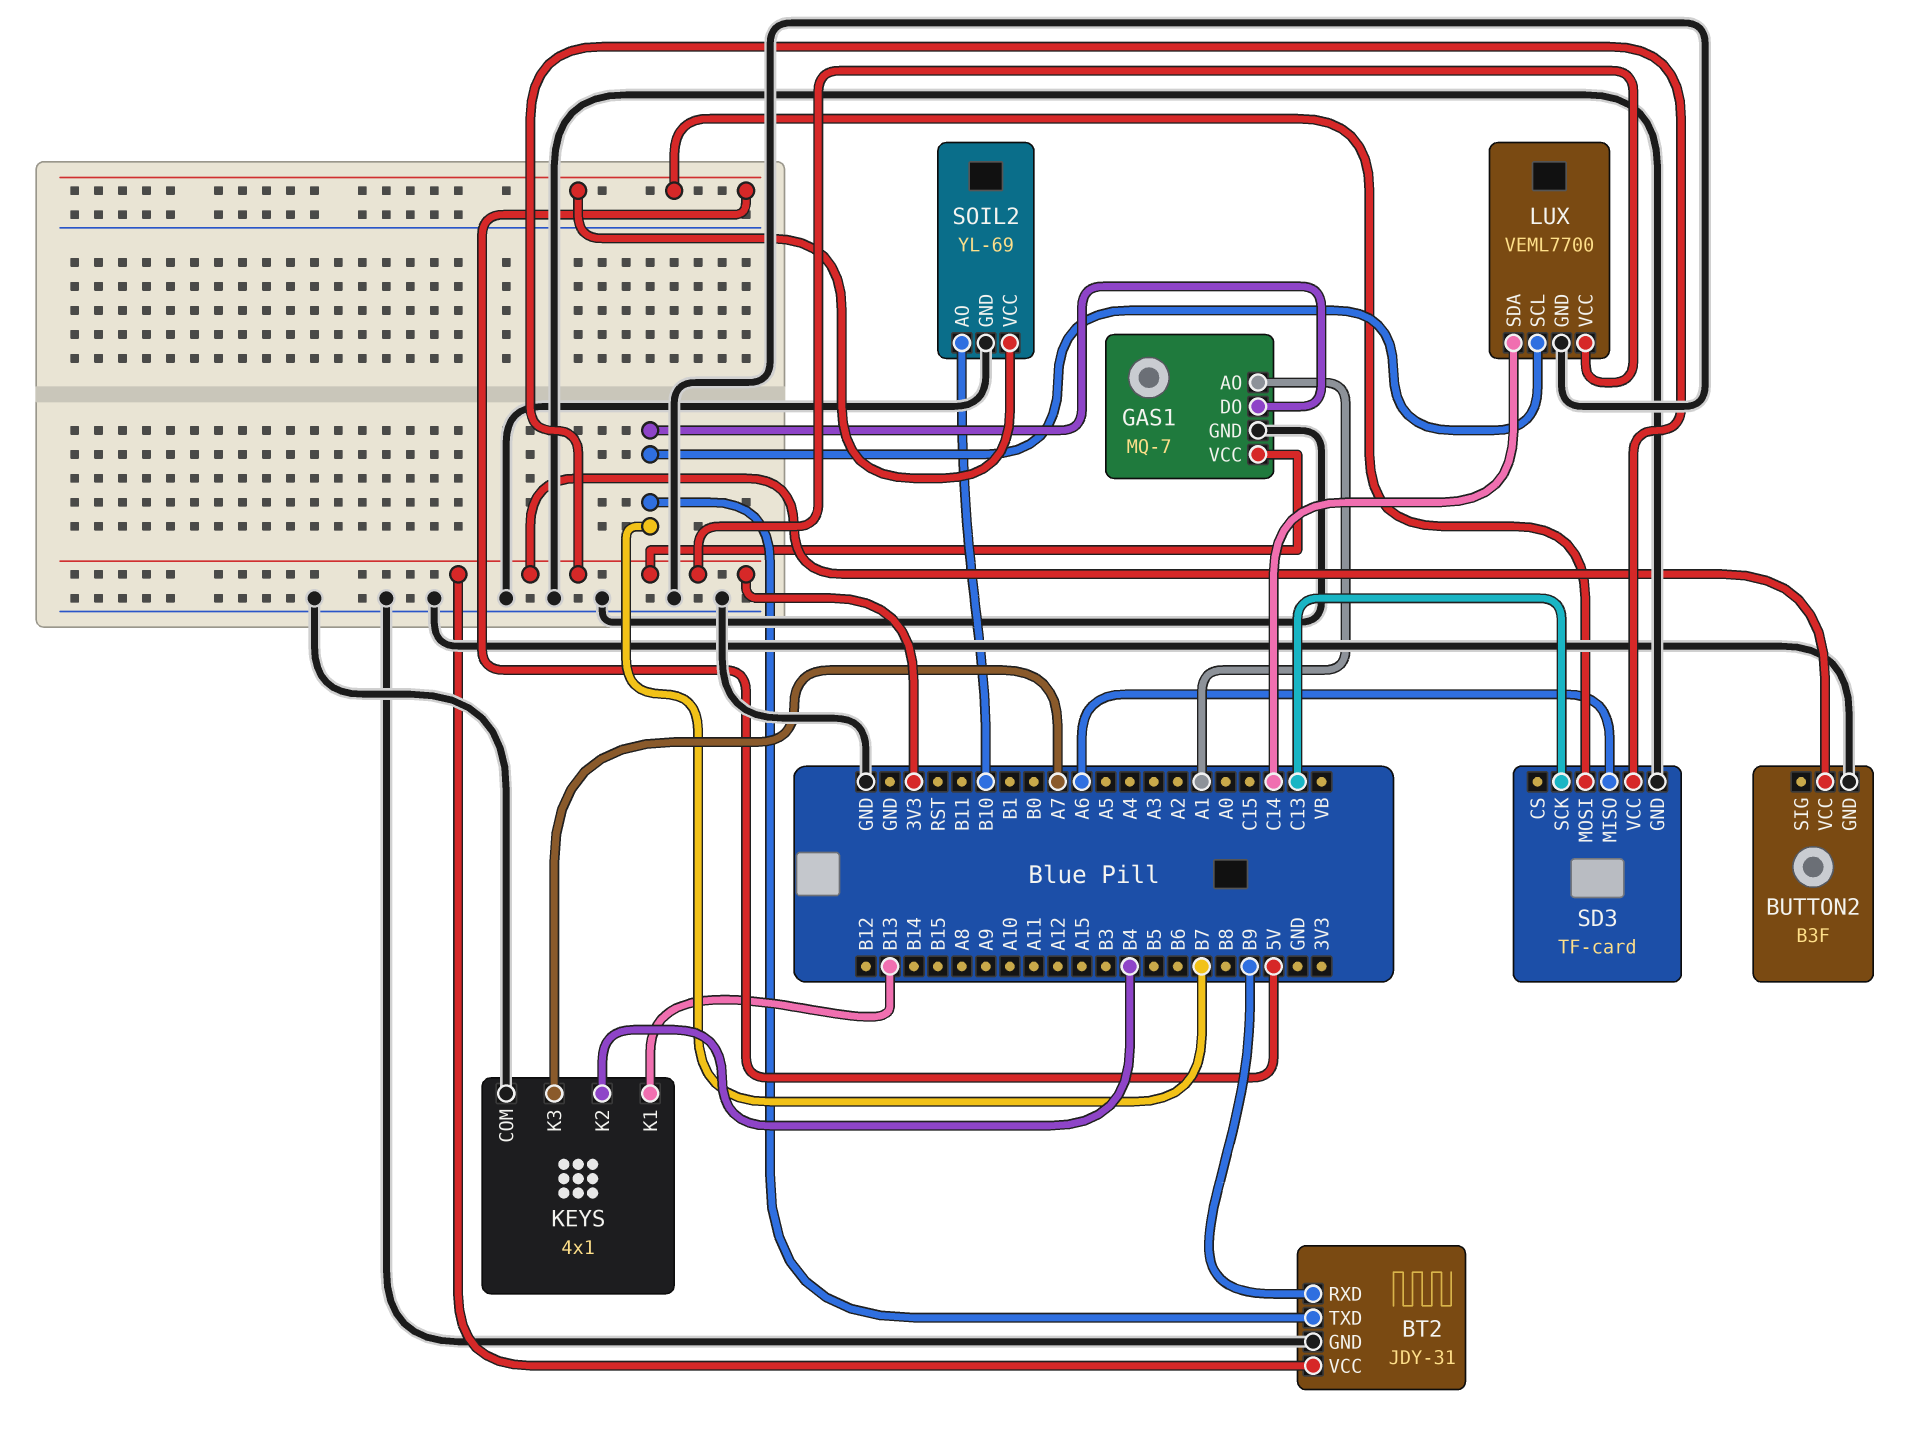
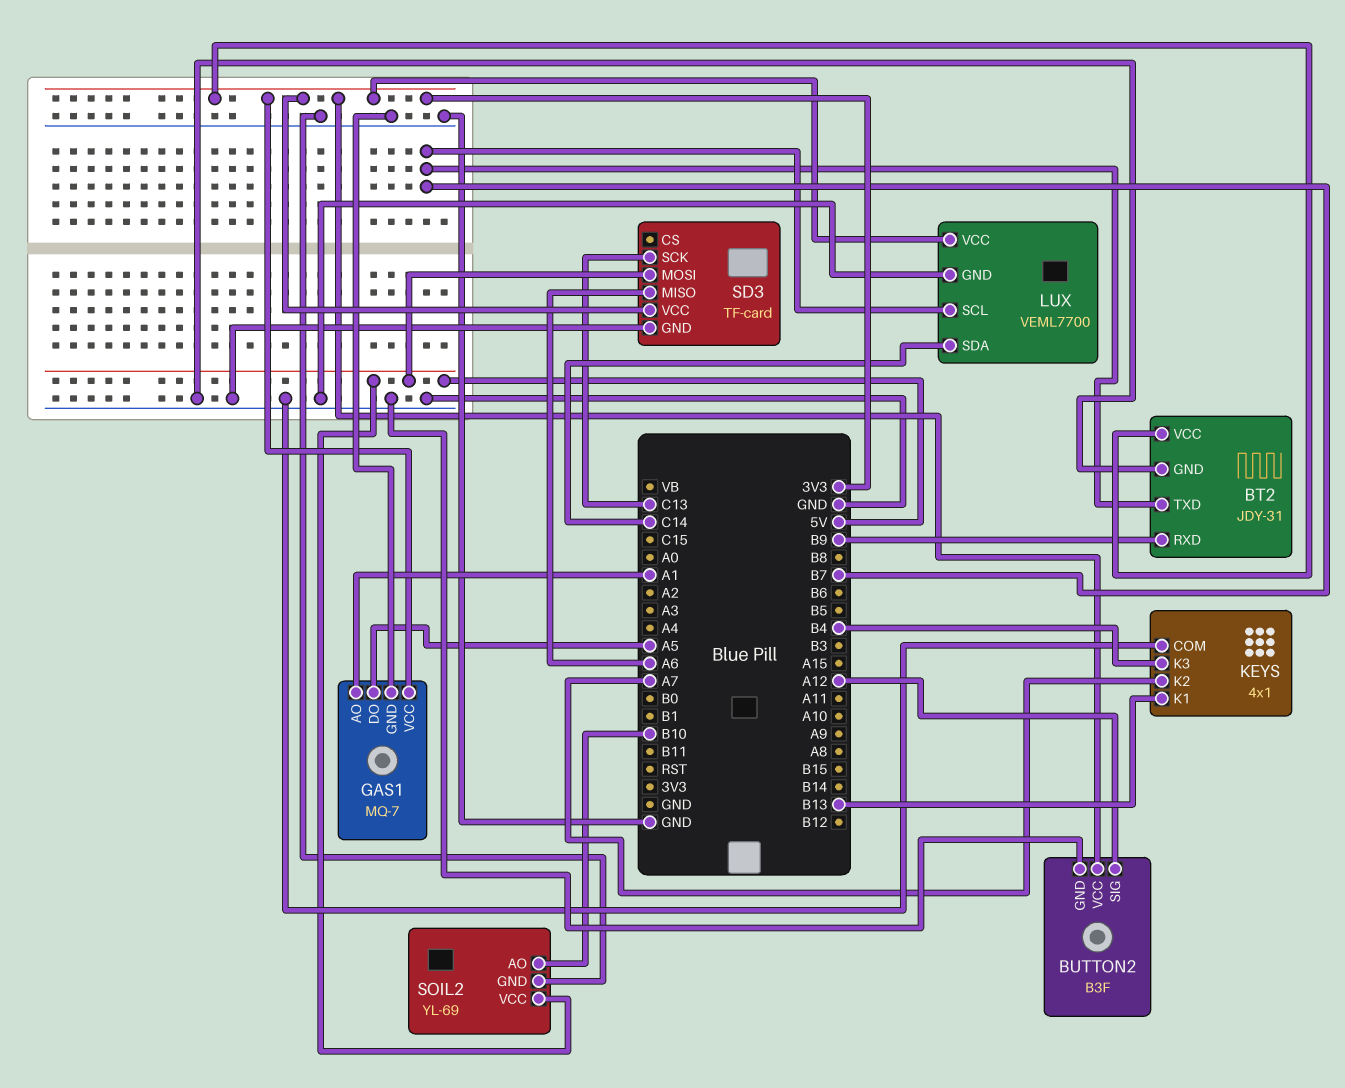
BUTTON2 pin SIG: none -> A12
GAS1 pin DO: B7 -> A5
KEYS pin K2: B4 -> A7
KEYS pin K3: A7 -> B4

